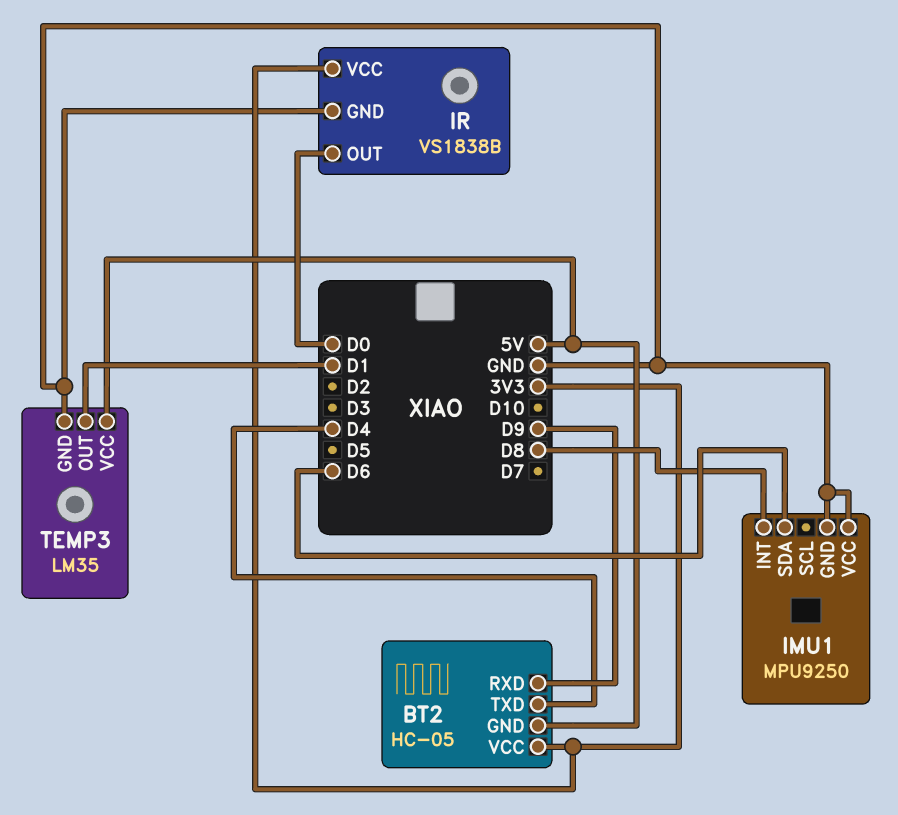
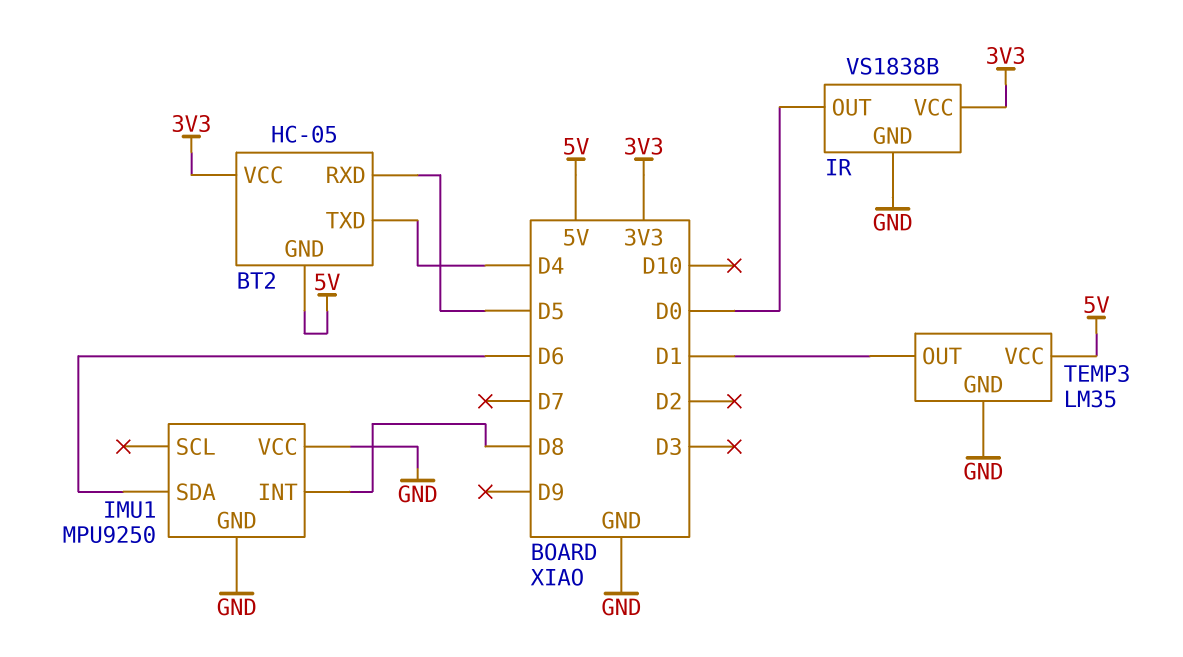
BT2 pin RXD: D9 -> D5

